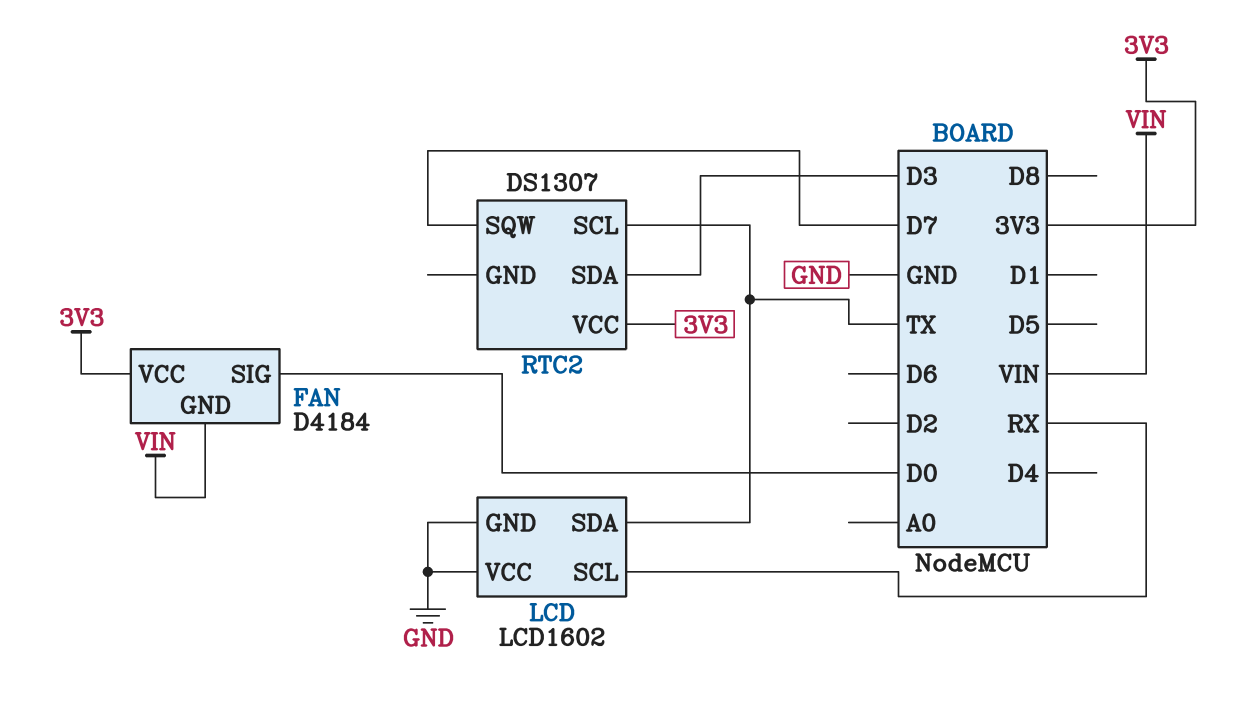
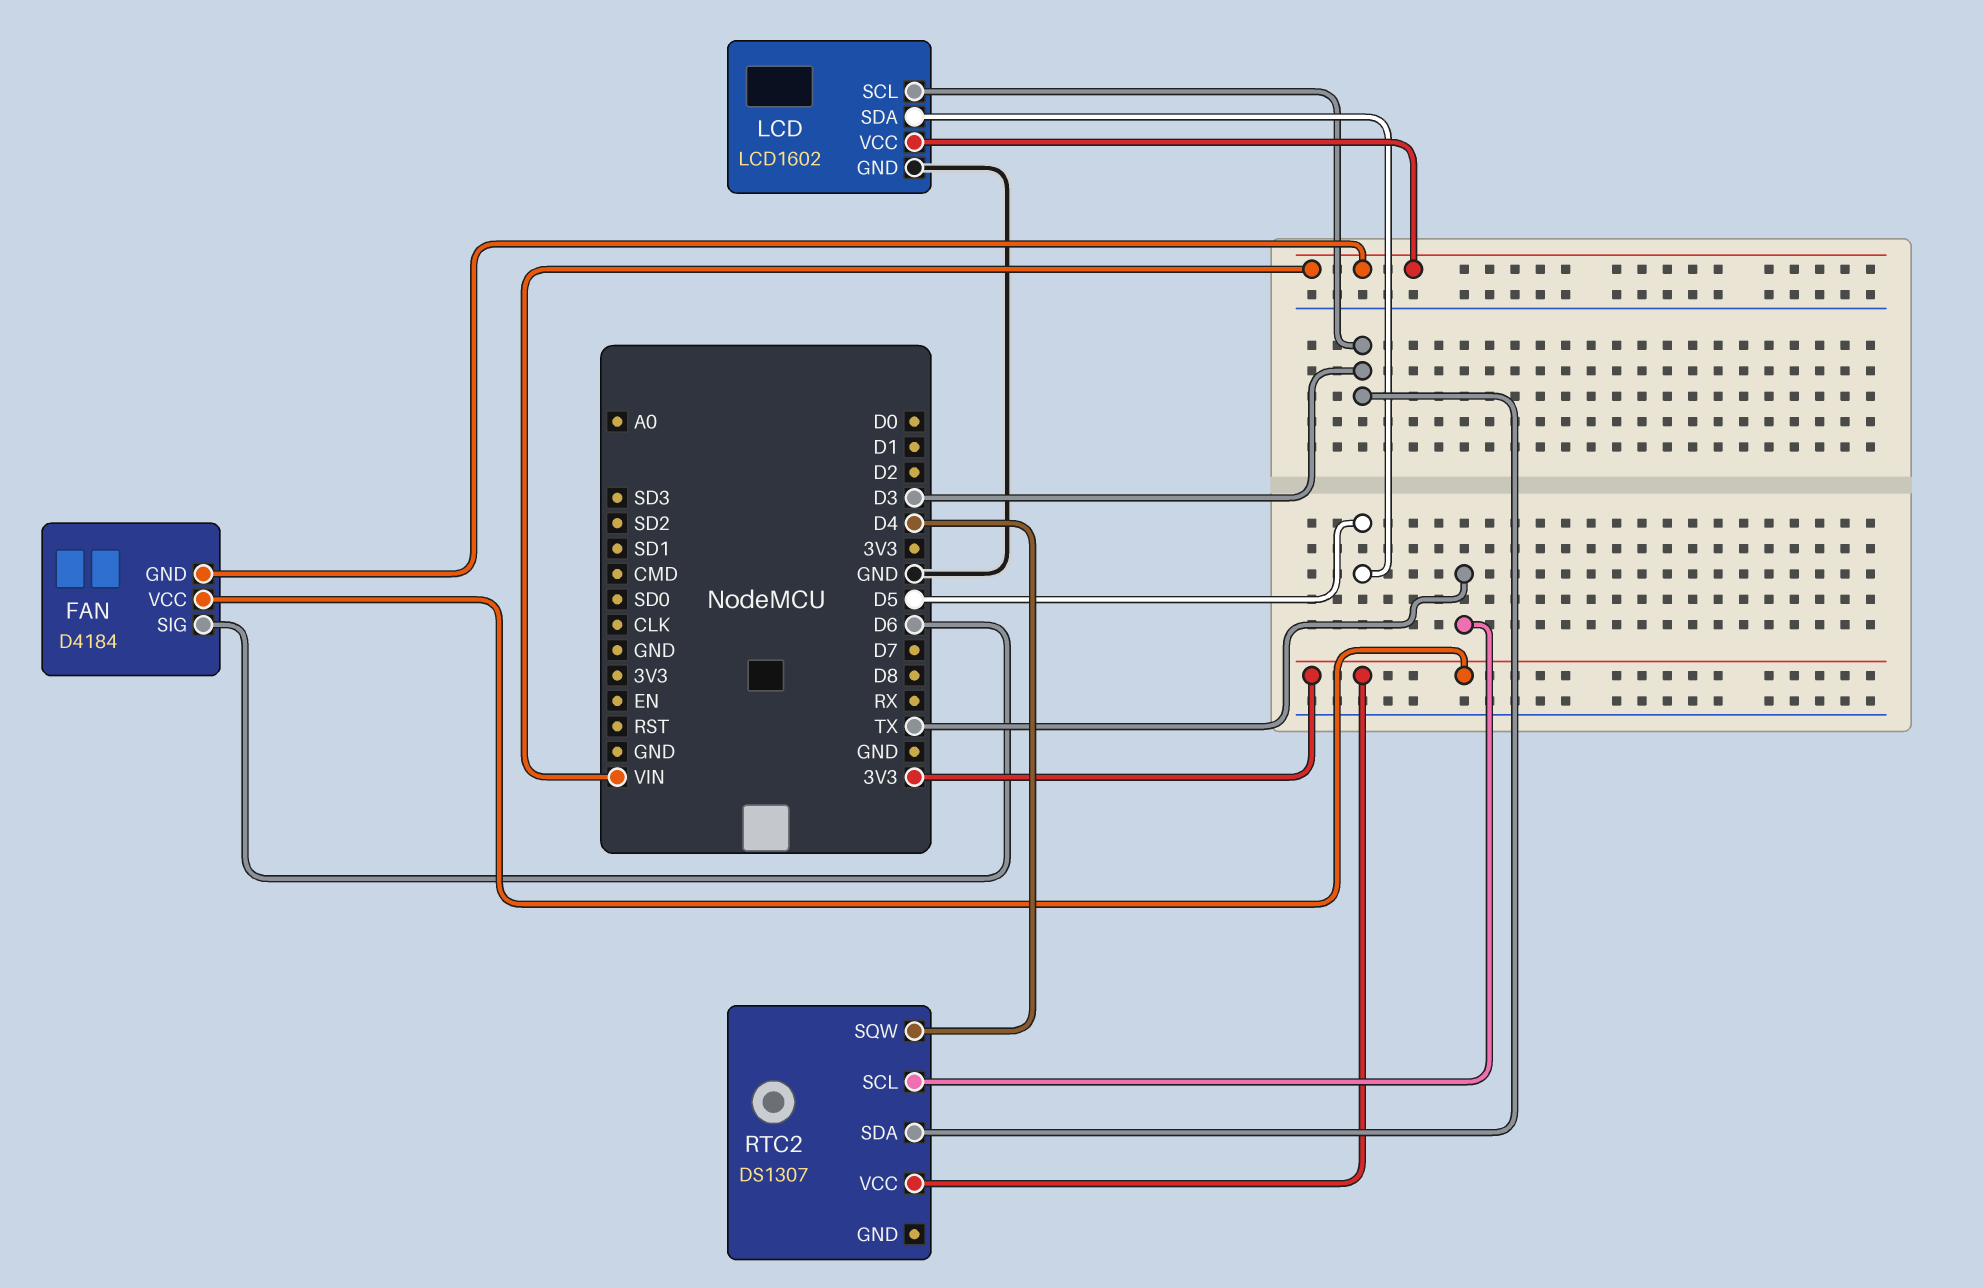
FAN pin SIG: D0 -> D6
LCD pin SCL: RX -> D3
LCD pin SDA: TX -> D5
LCD pin VCC: GND -> VIN
RTC2 pin SQW: D7 -> D4

